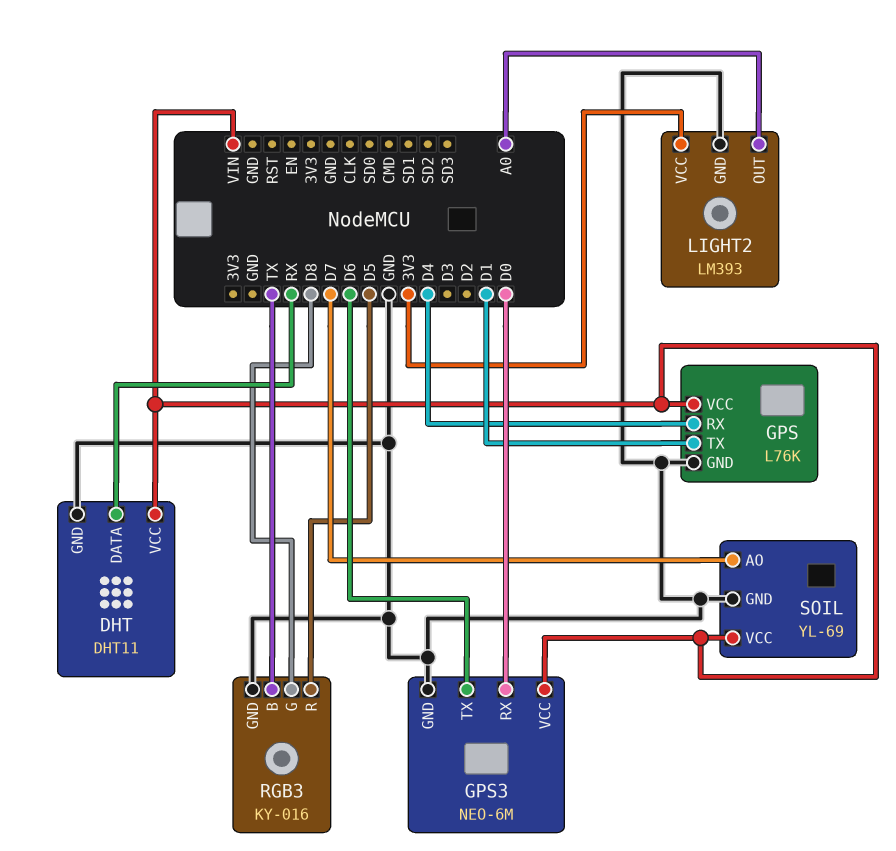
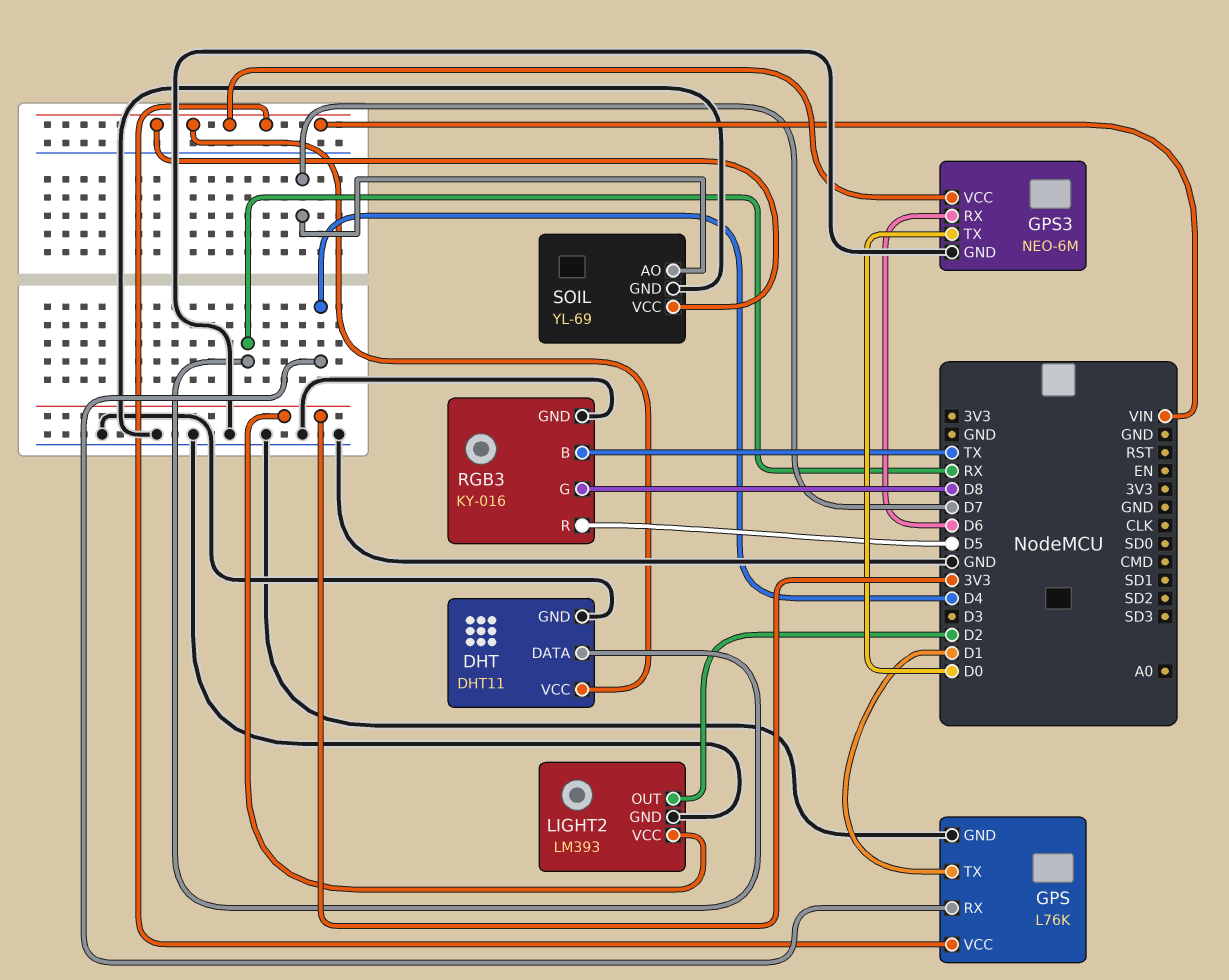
GPS3 pin RX: D0 -> D6
GPS3 pin TX: D6 -> D0
LIGHT2 pin OUT: A0 -> D2

